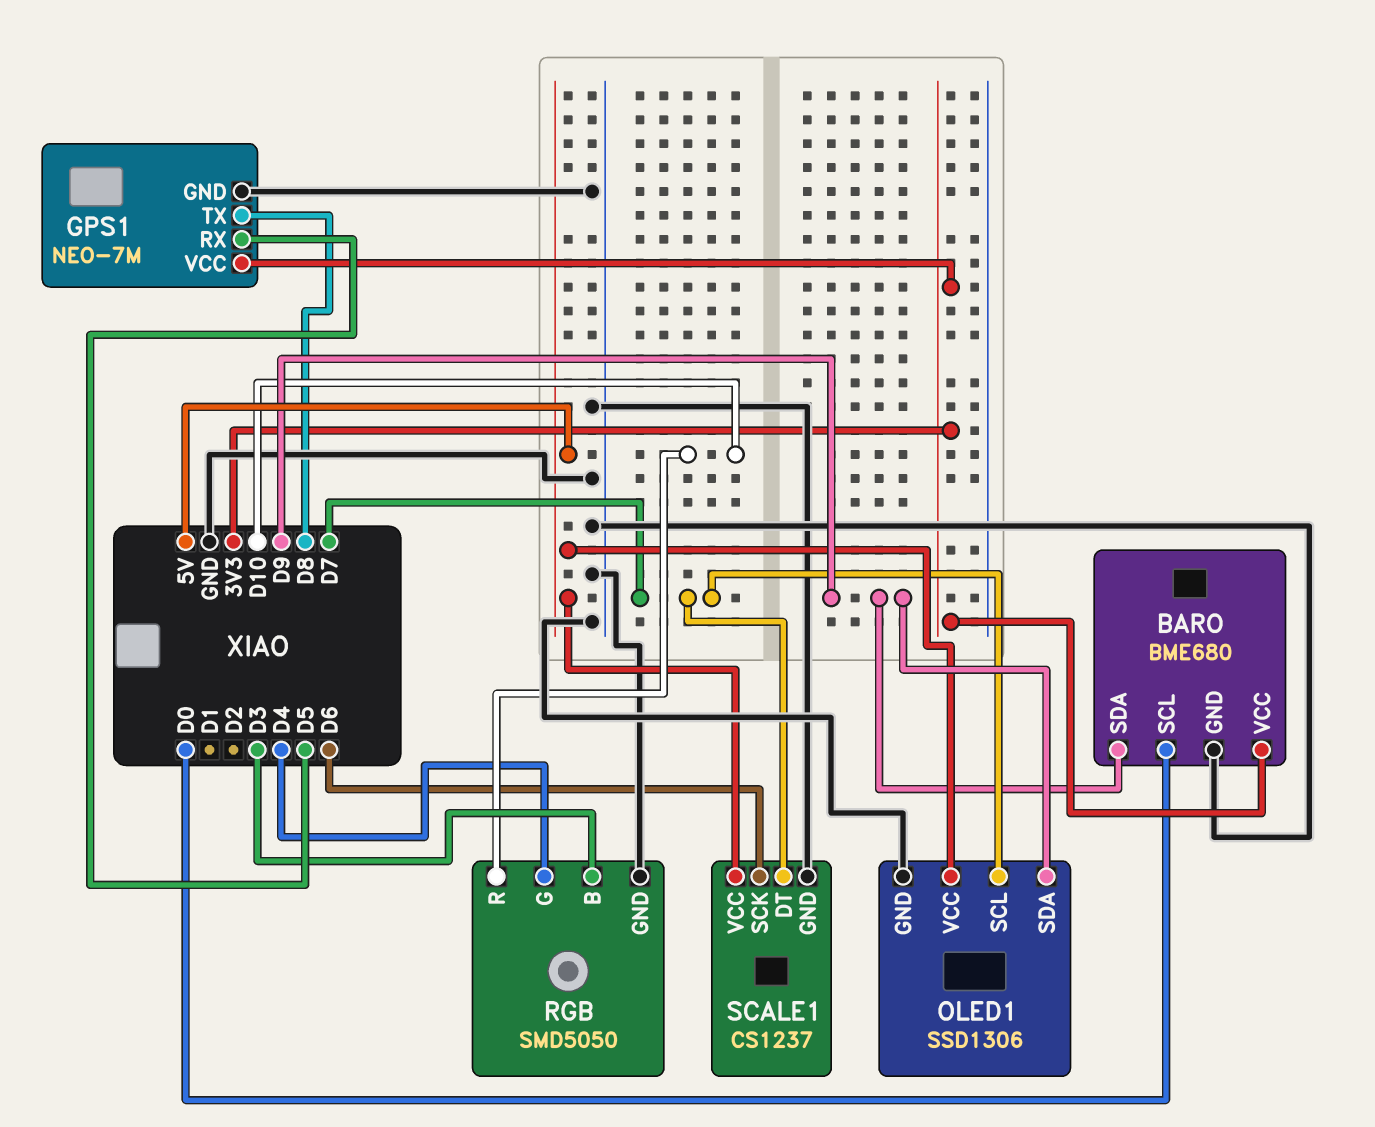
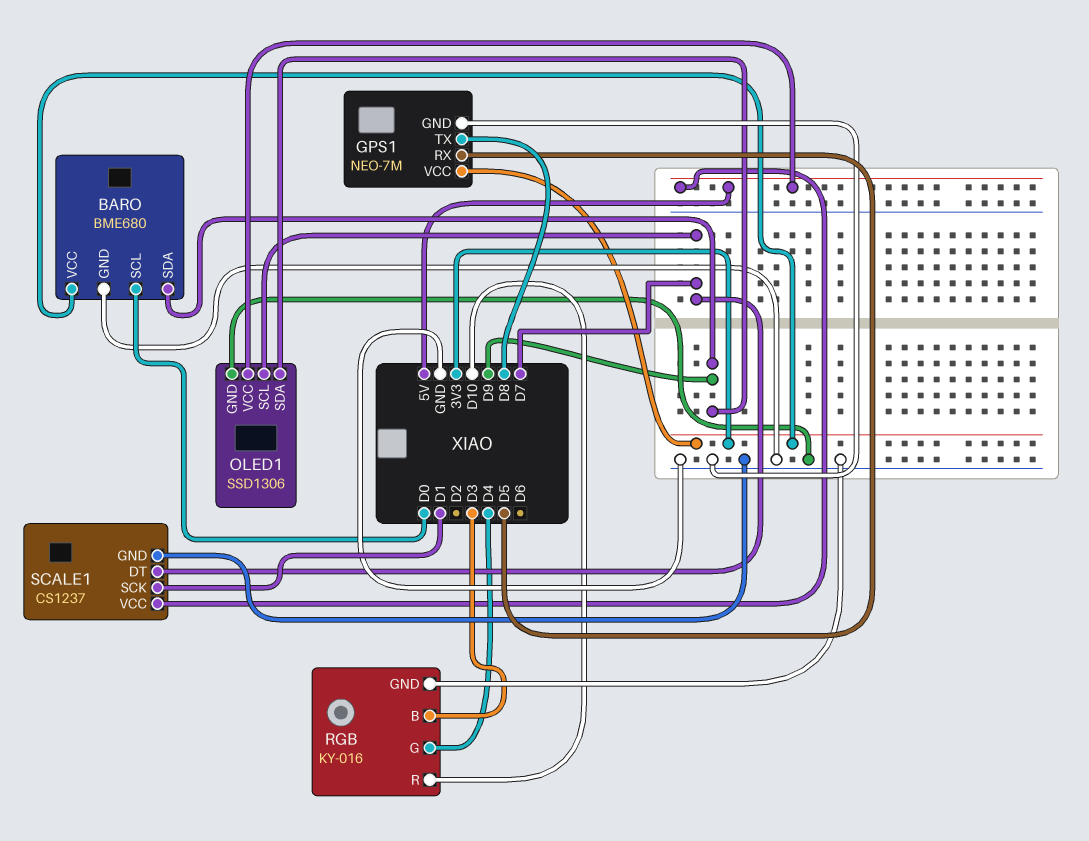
RGB: SMD5050 -> KY-016
SCALE1 pin SCK: D6 -> D1

